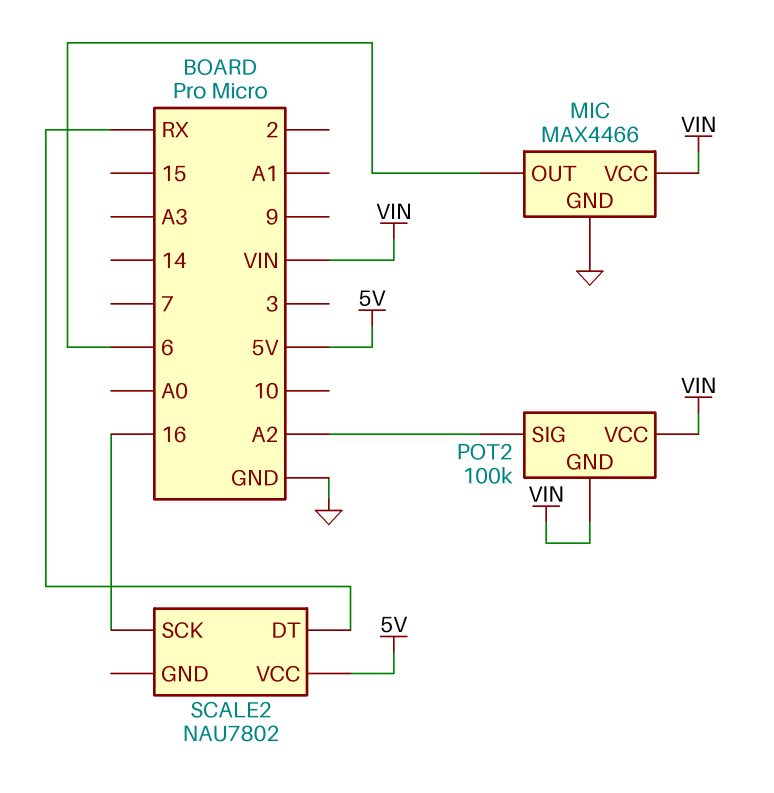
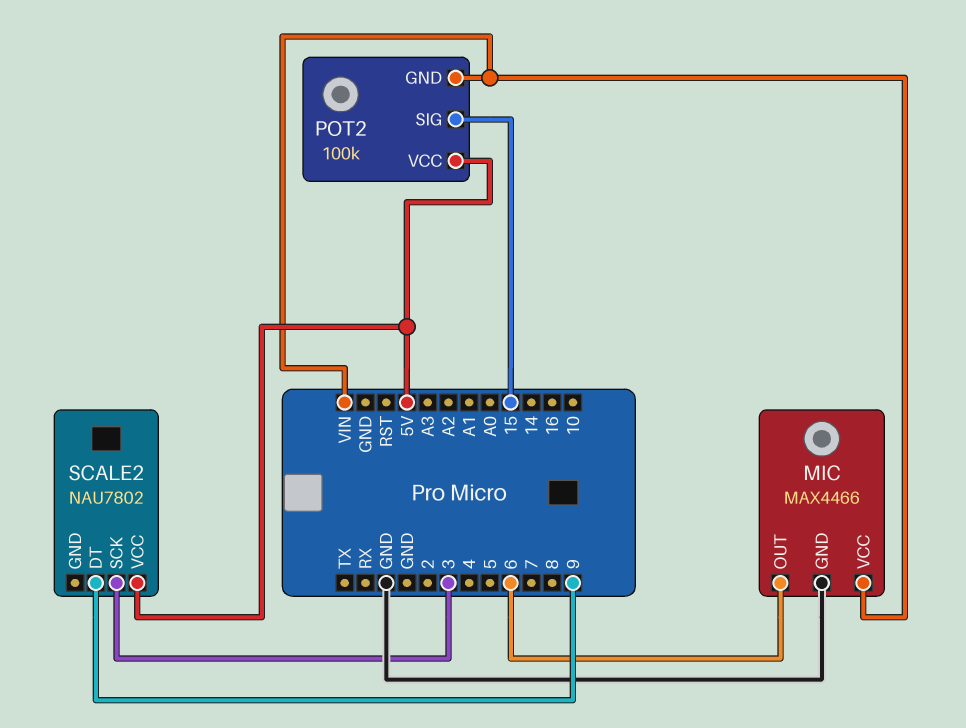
POT2 pin SIG: A2 -> 15
POT2 pin VCC: VIN -> 5V
SCALE2 pin DT: RX -> 9
SCALE2 pin SCK: 16 -> 3

